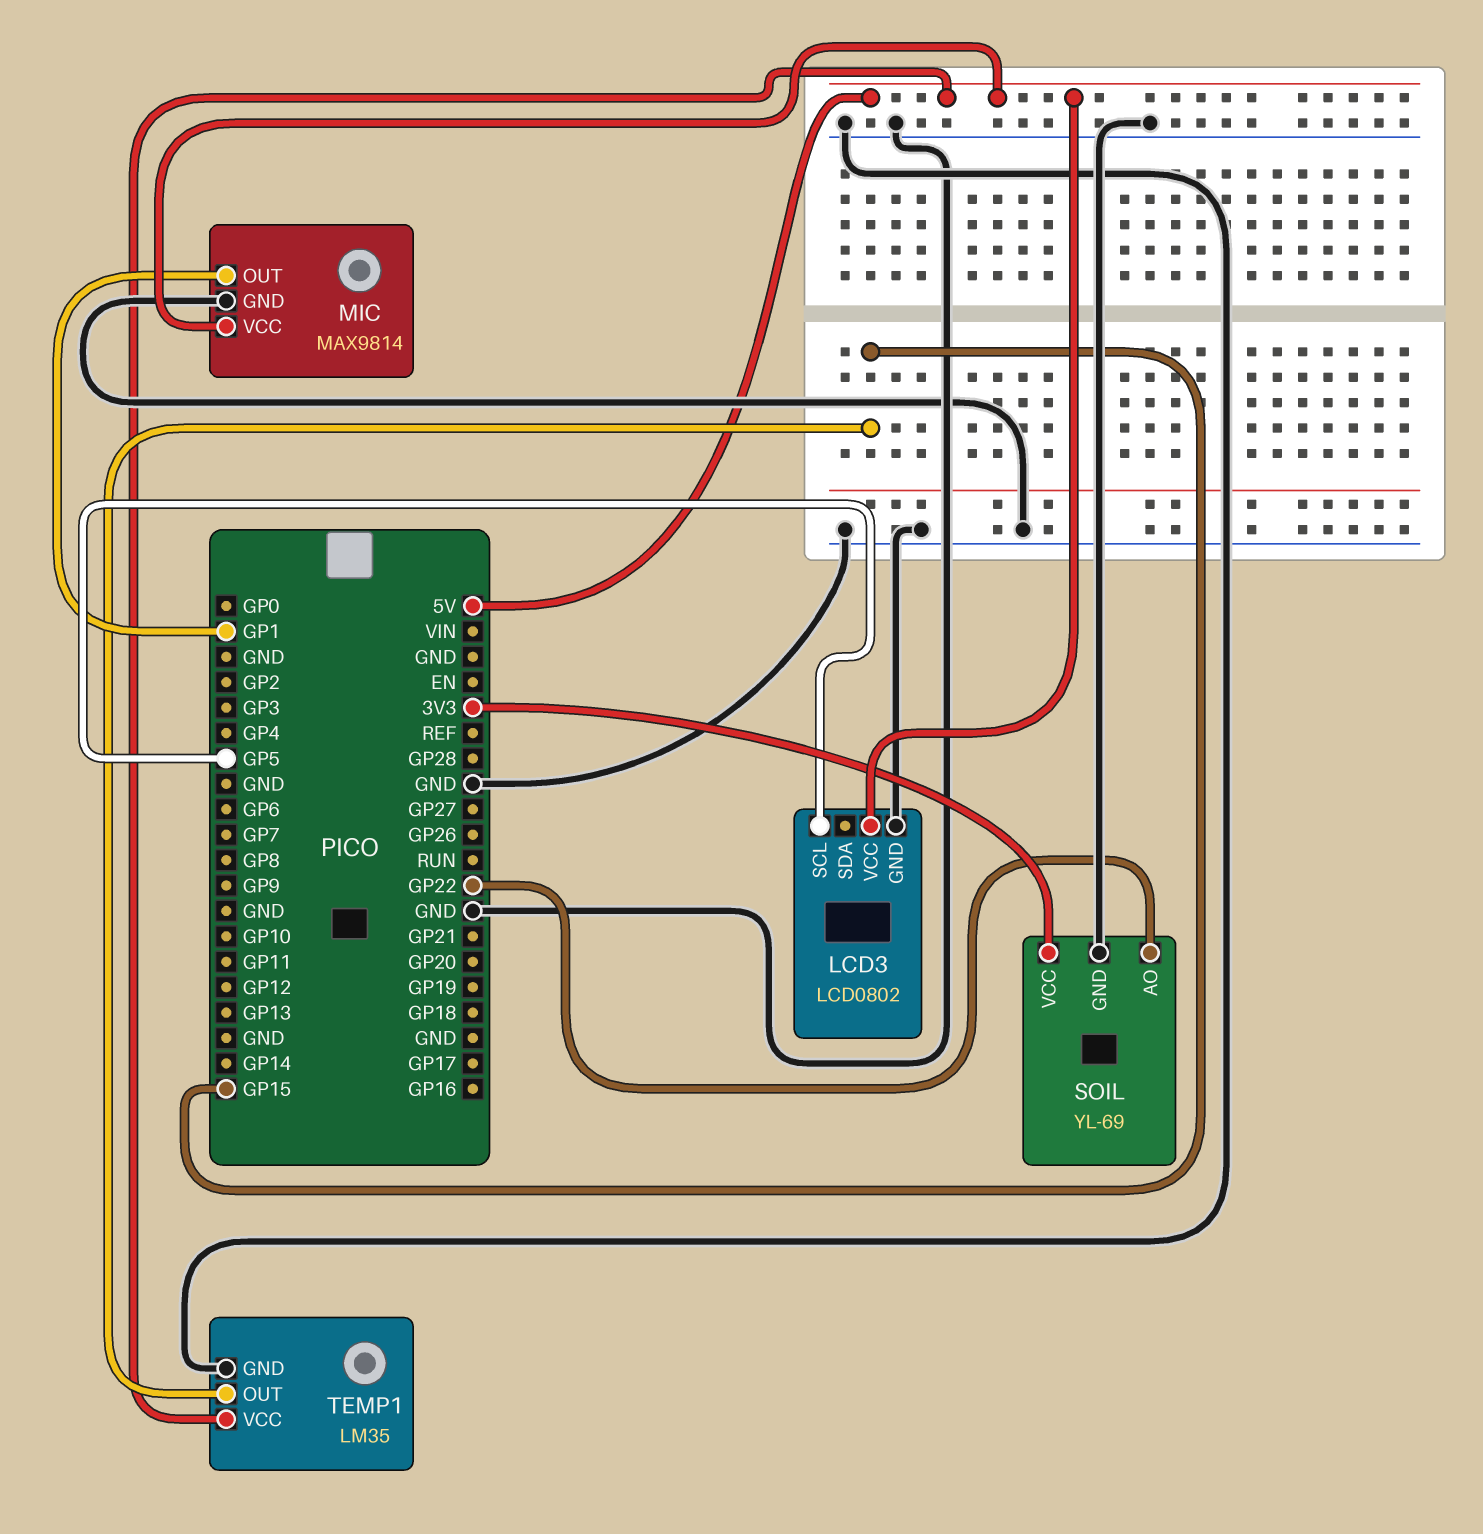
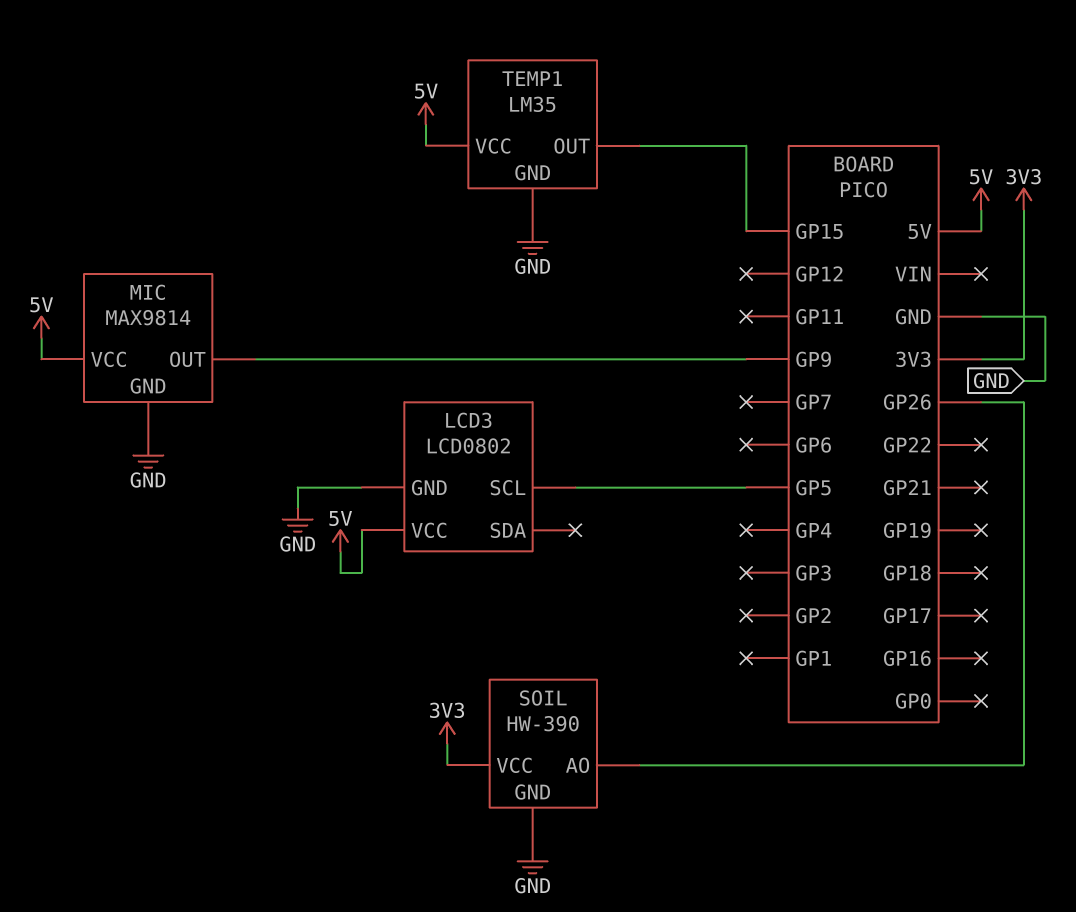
MIC pin OUT: GP1 -> GP9
SOIL: YL-69 -> HW-390
SOIL pin AO: GP22 -> GP26

